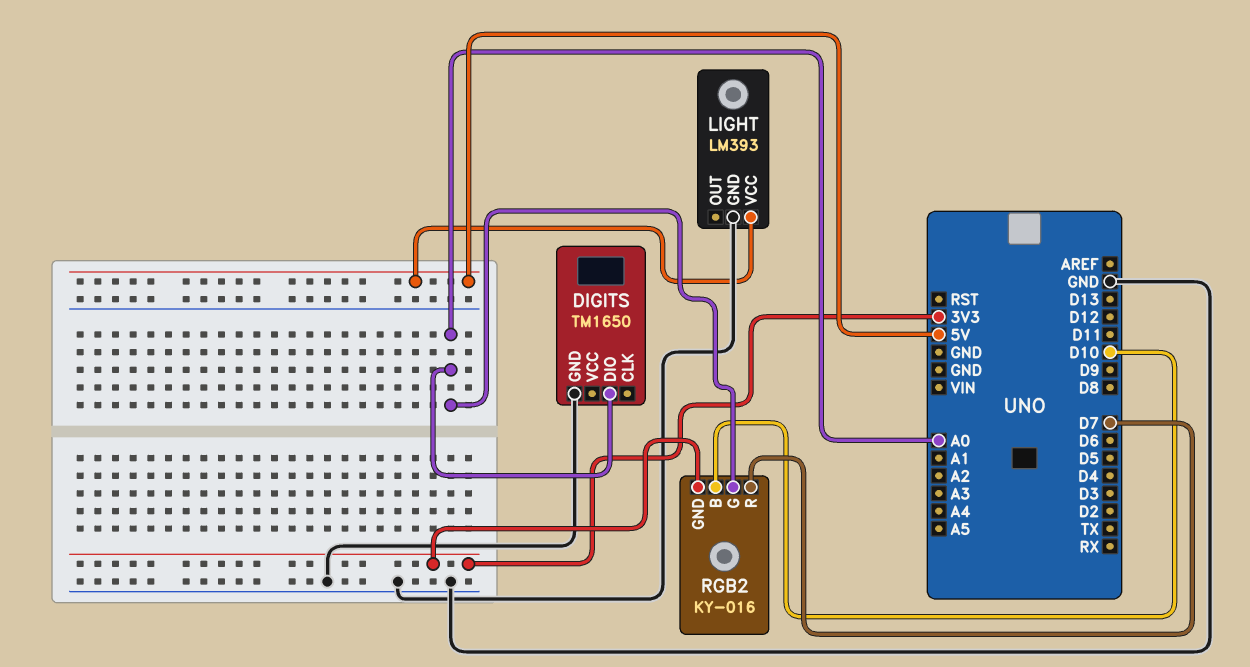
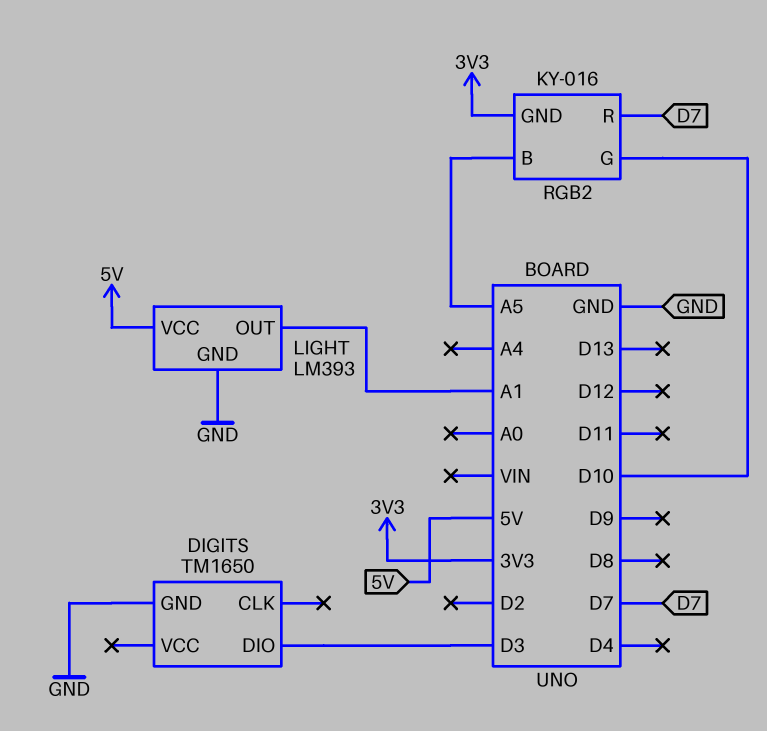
DIGITS pin DIO: A0 -> D3
LIGHT pin OUT: none -> A1
RGB2 pin B: D10 -> A5
RGB2 pin G: A0 -> D10

